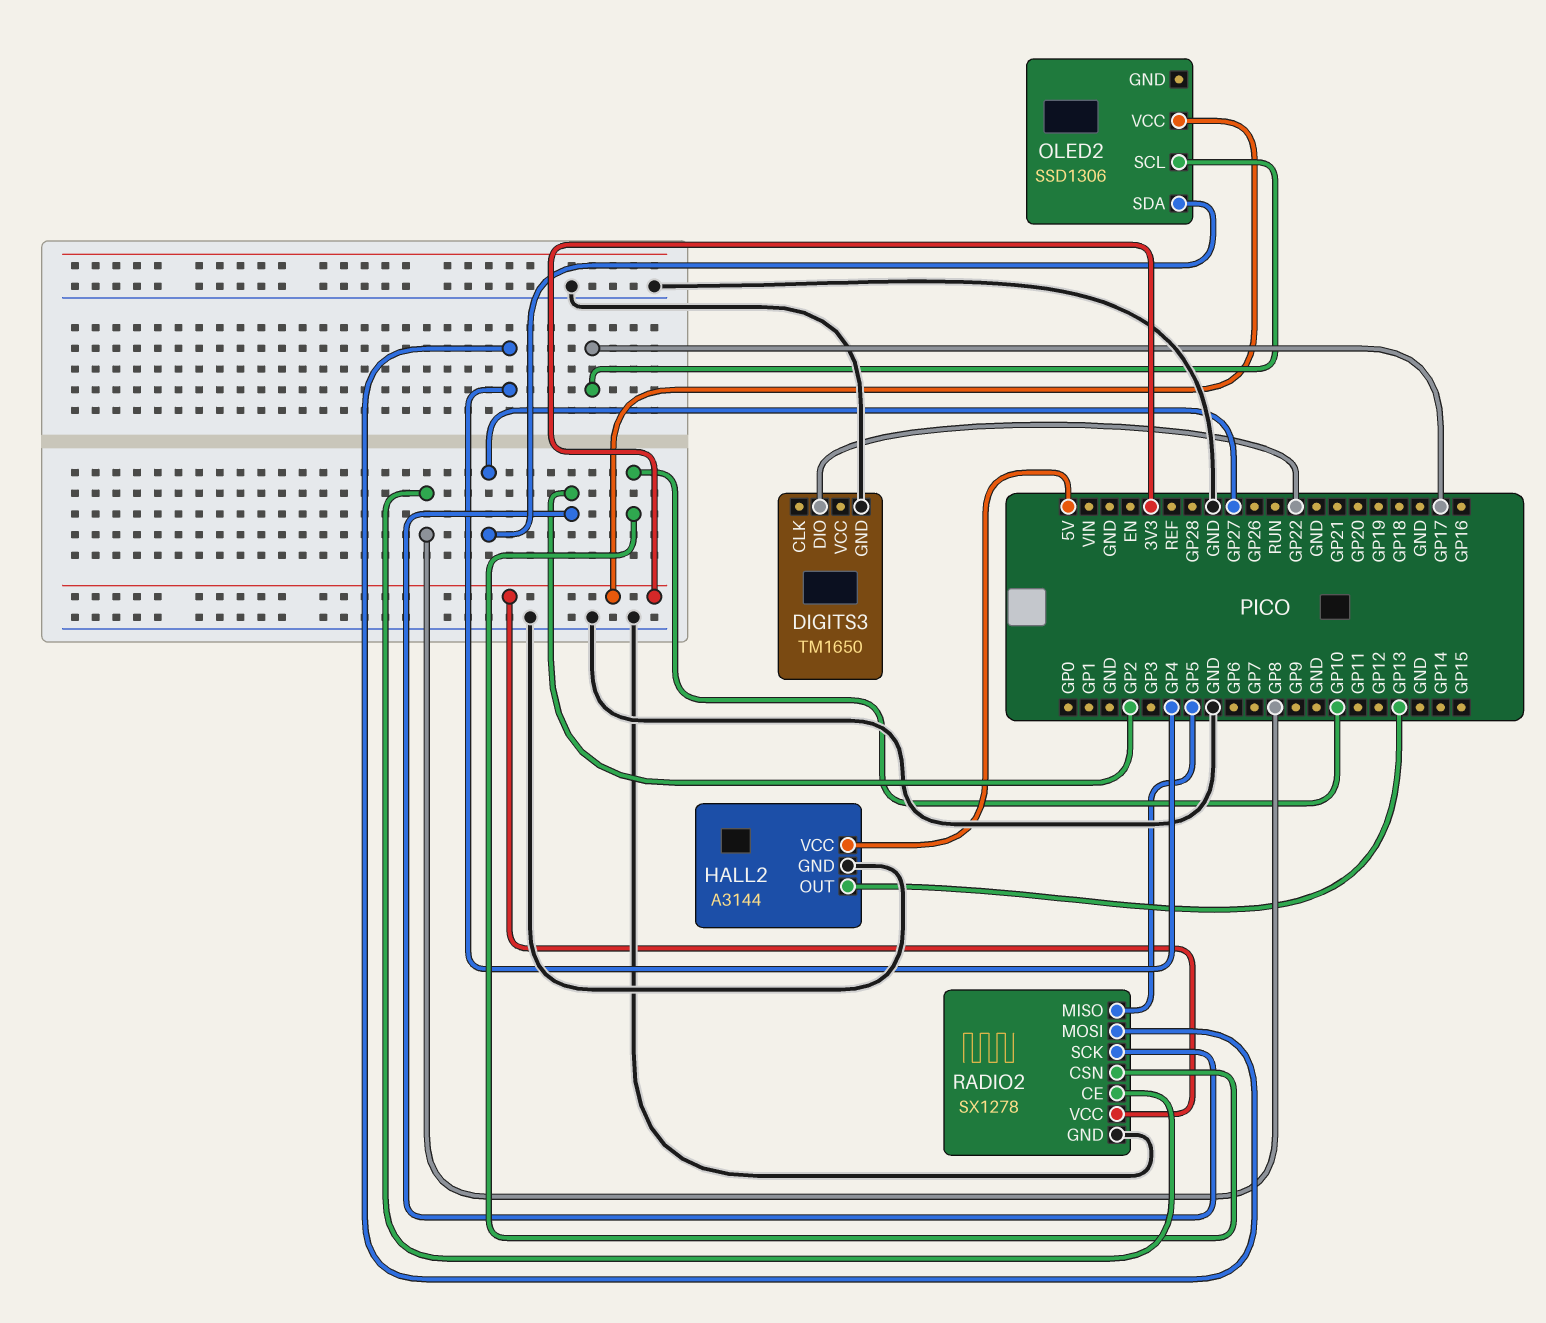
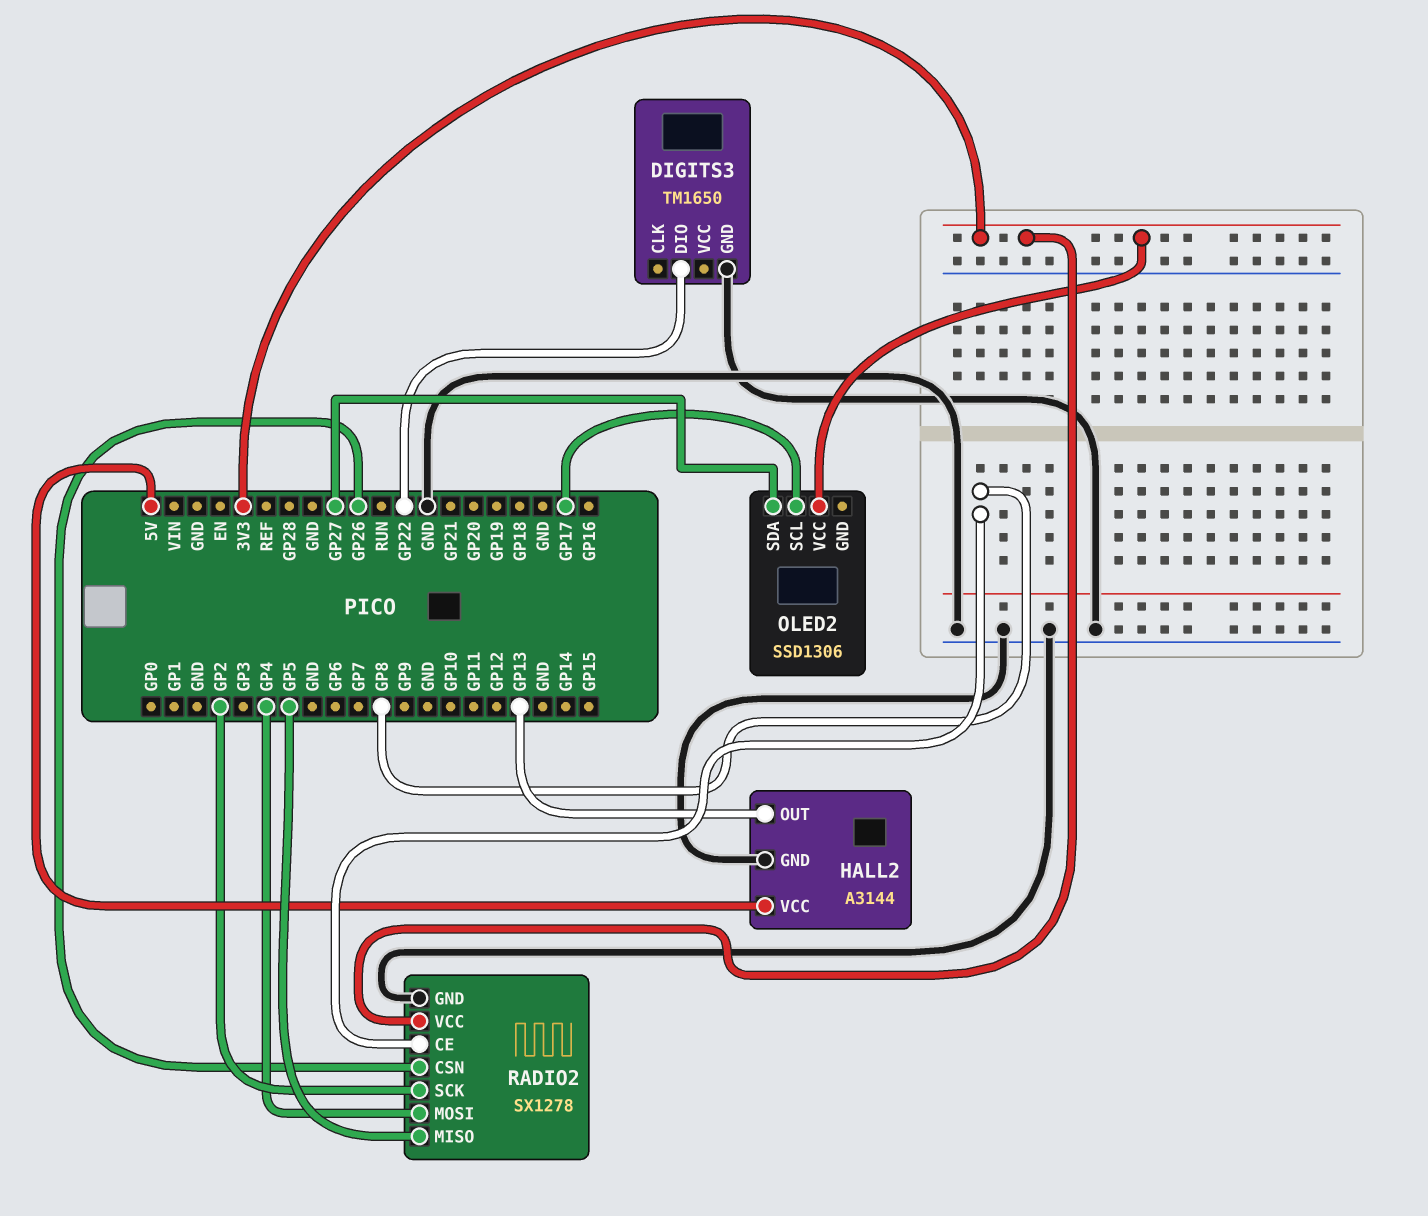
RADIO2 pin CSN: GP10 -> GP26

